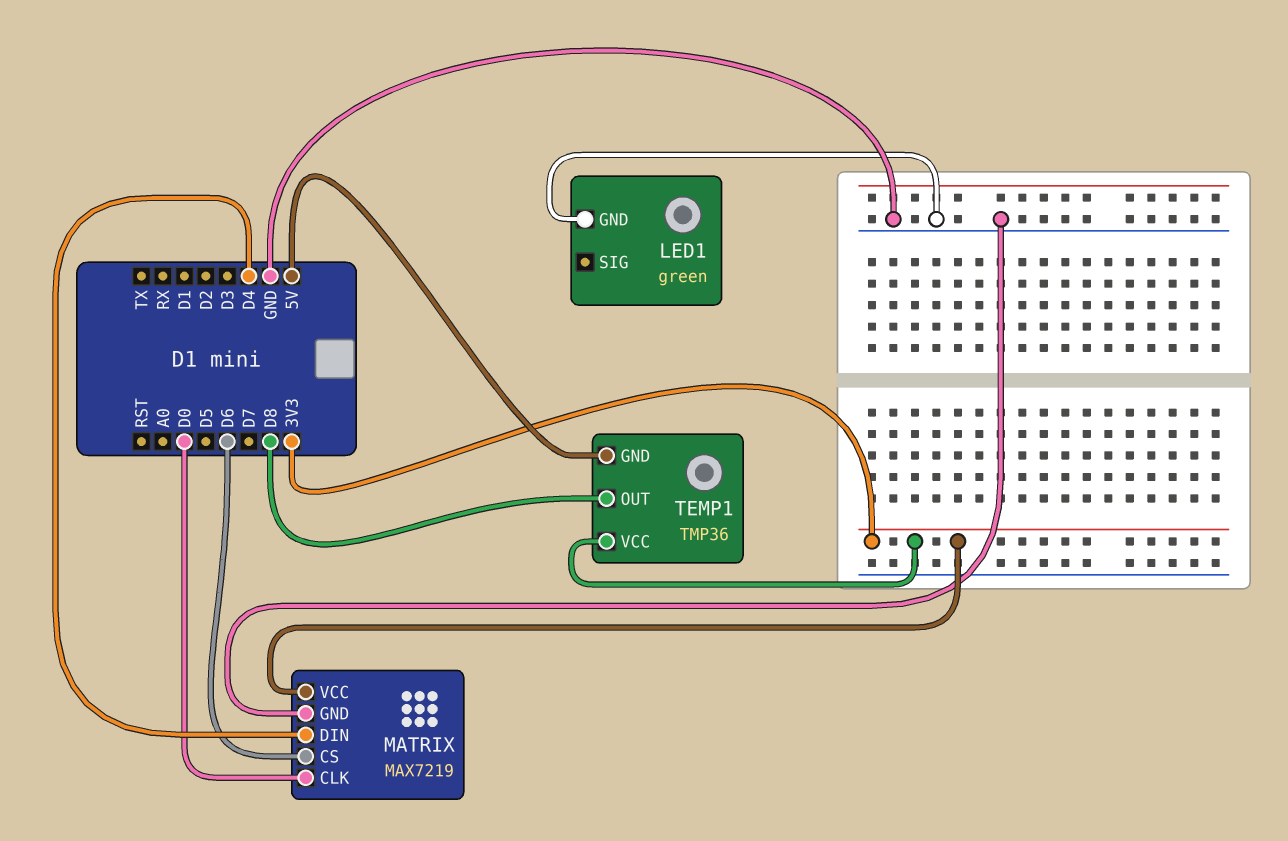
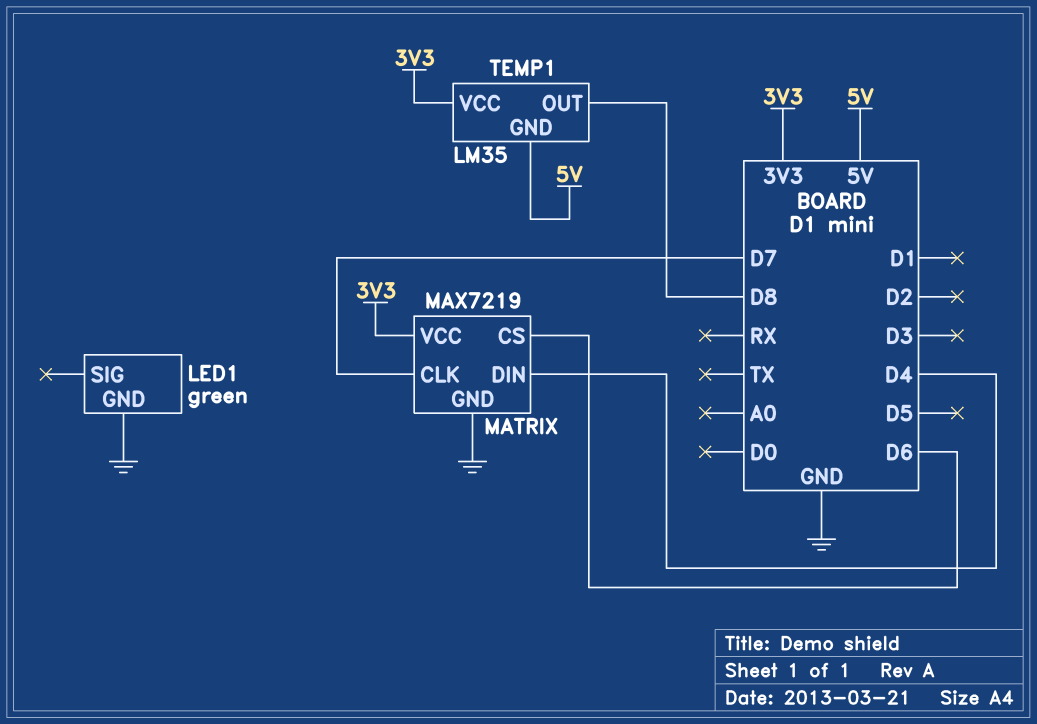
MATRIX pin CLK: D0 -> D7
TEMP1: TMP36 -> LM35

